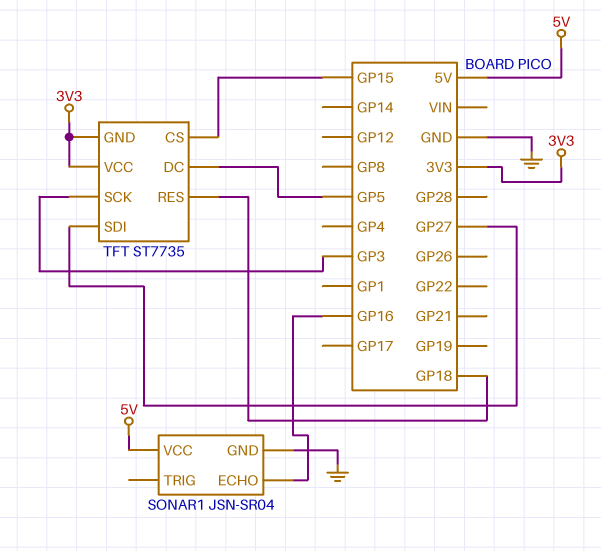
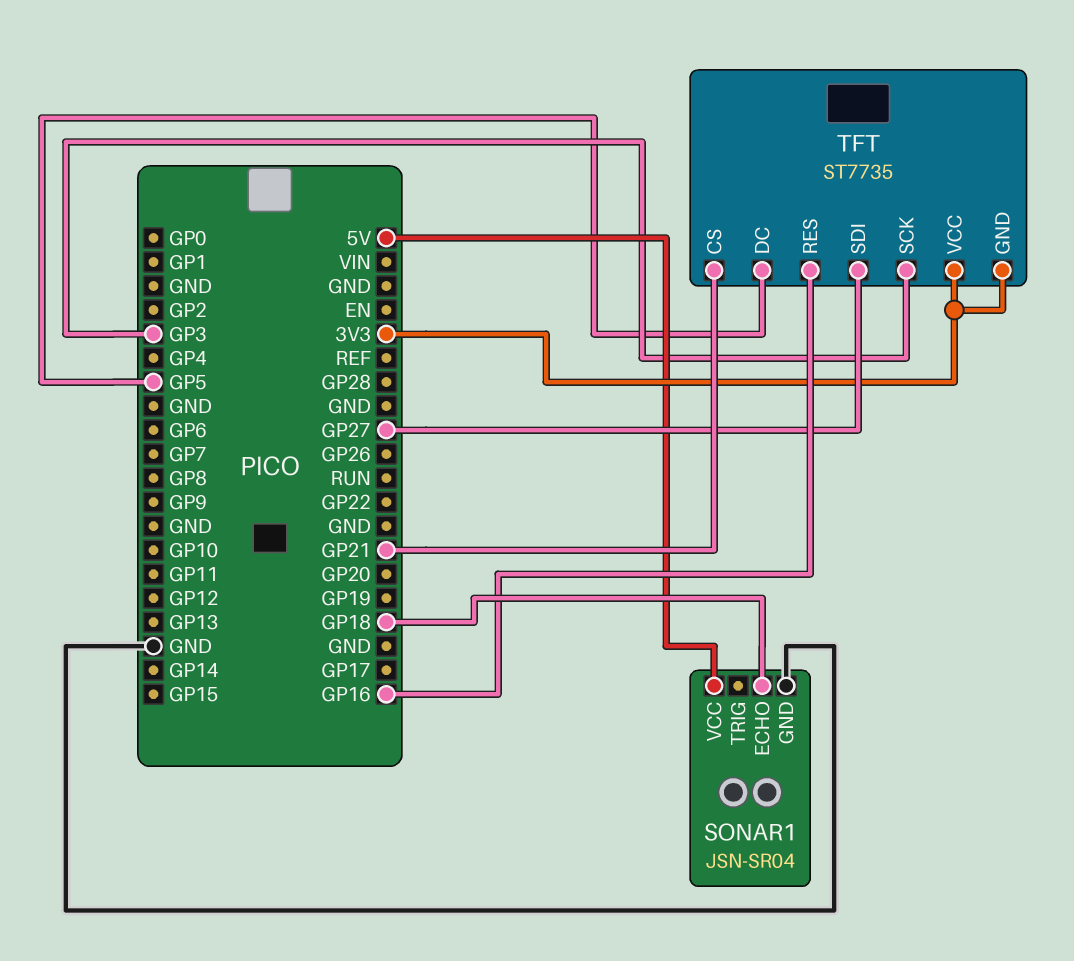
SONAR1 pin ECHO: GP16 -> GP18
TFT pin CS: GP15 -> GP21
TFT pin RES: GP18 -> GP16

